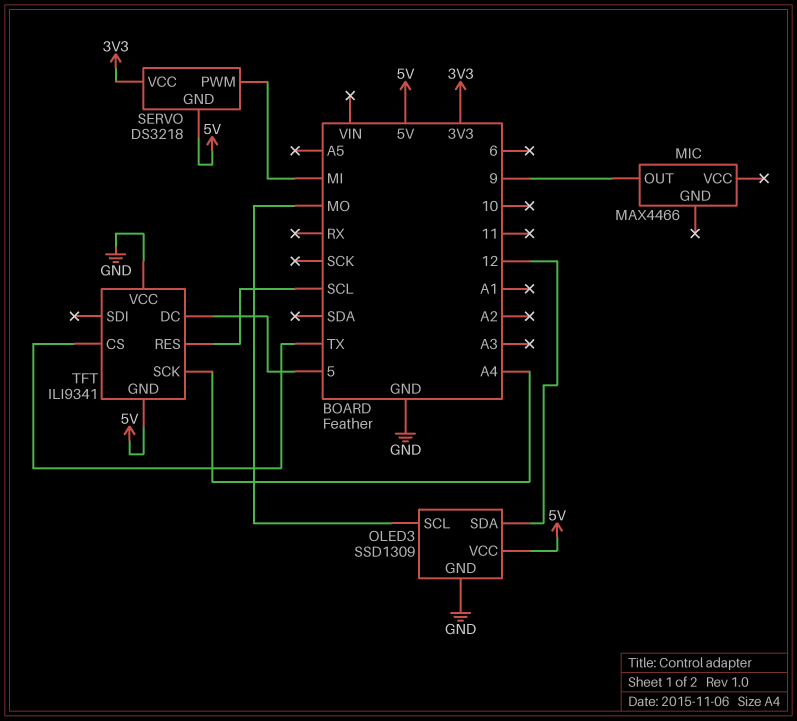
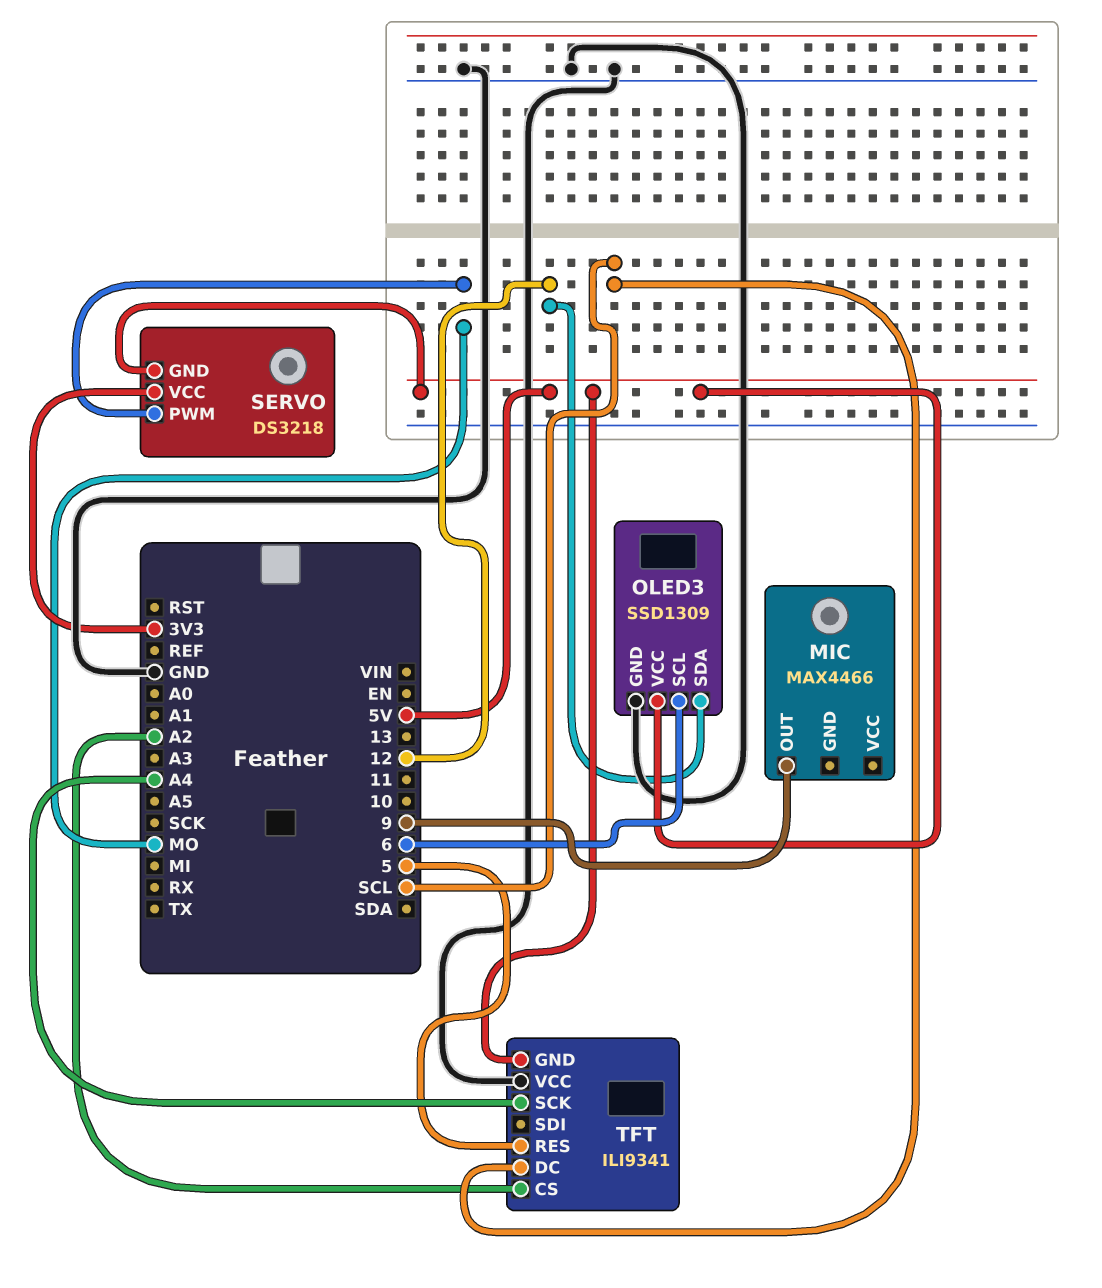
OLED3 pin SCL: MO -> 6
SERVO pin PWM: MI -> MO
TFT pin CS: TX -> A2
TFT pin DC: 5 -> SCL
TFT pin RES: SCL -> 5

